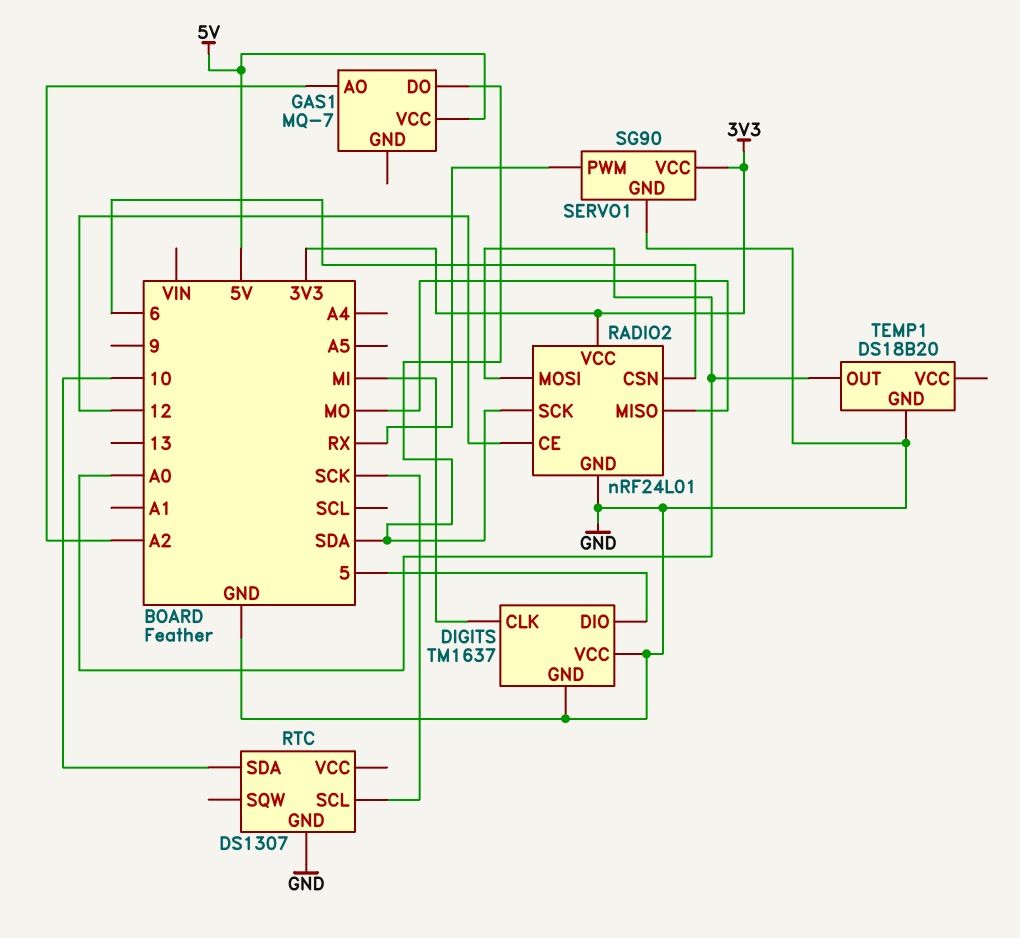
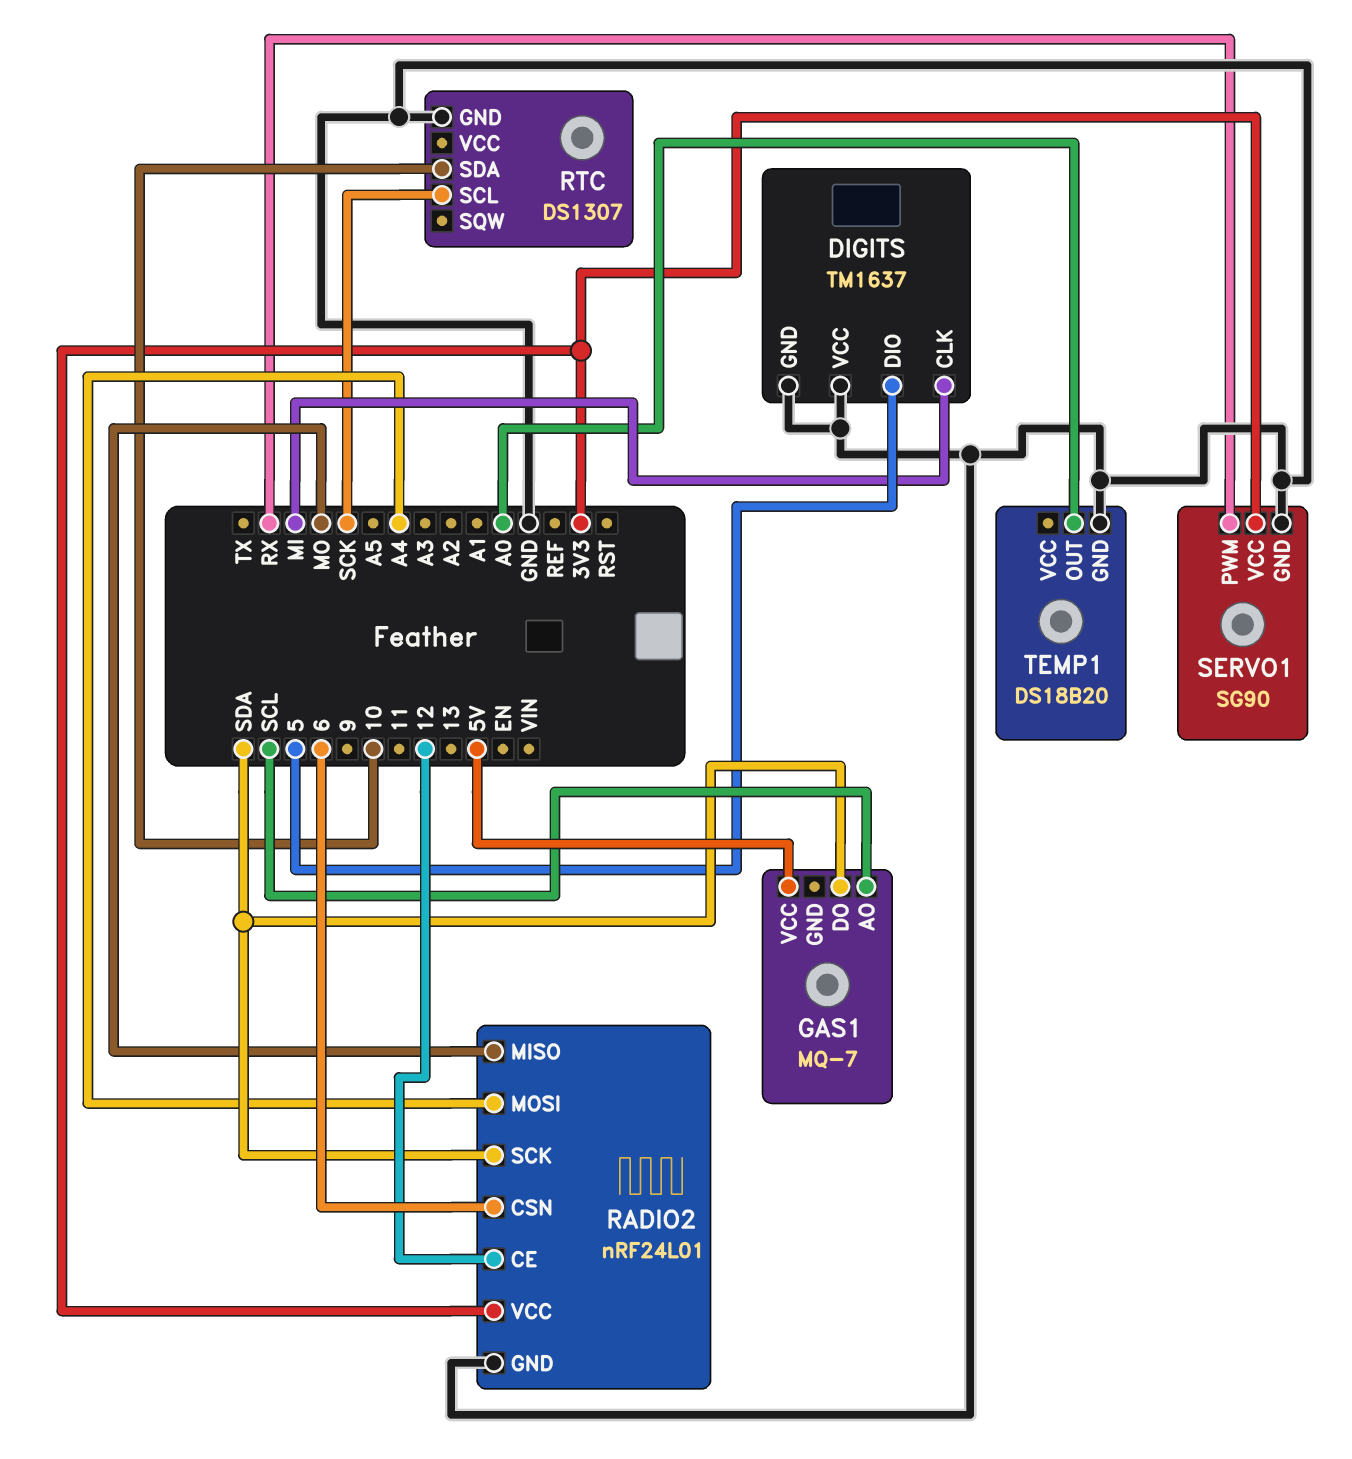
GAS1 pin AO: A2 -> SCL
RADIO2 pin MOSI: A0 -> A4

